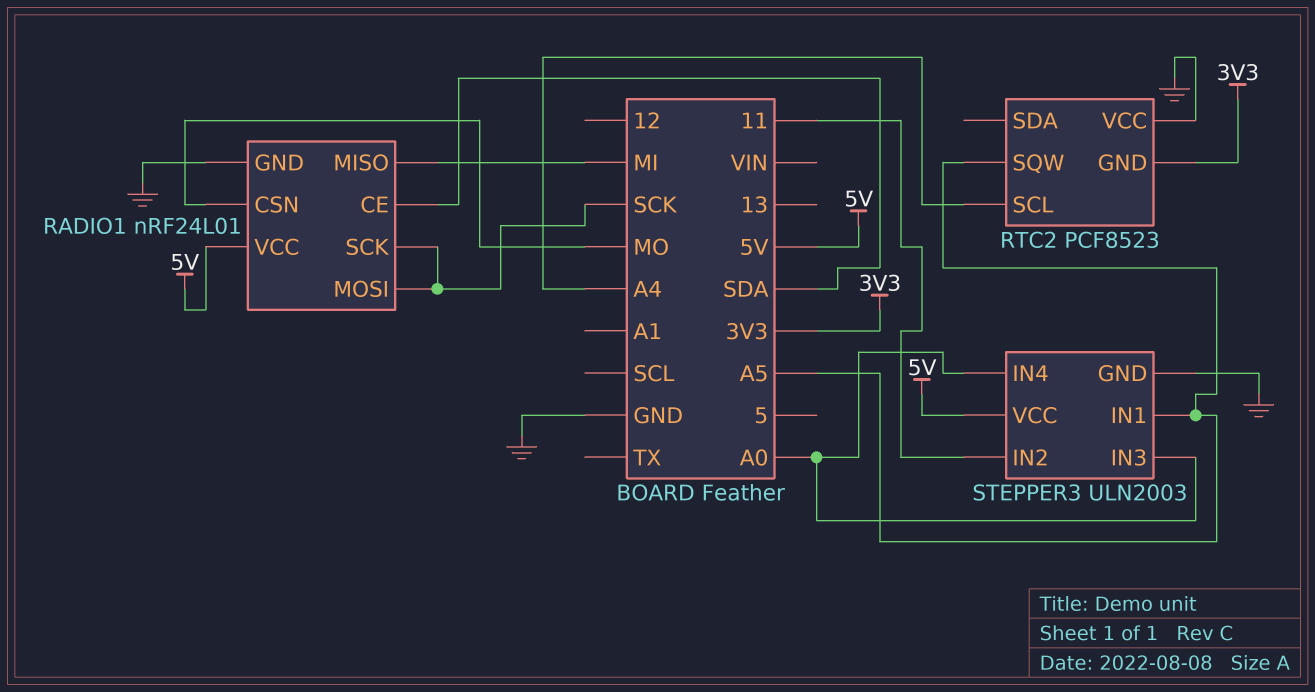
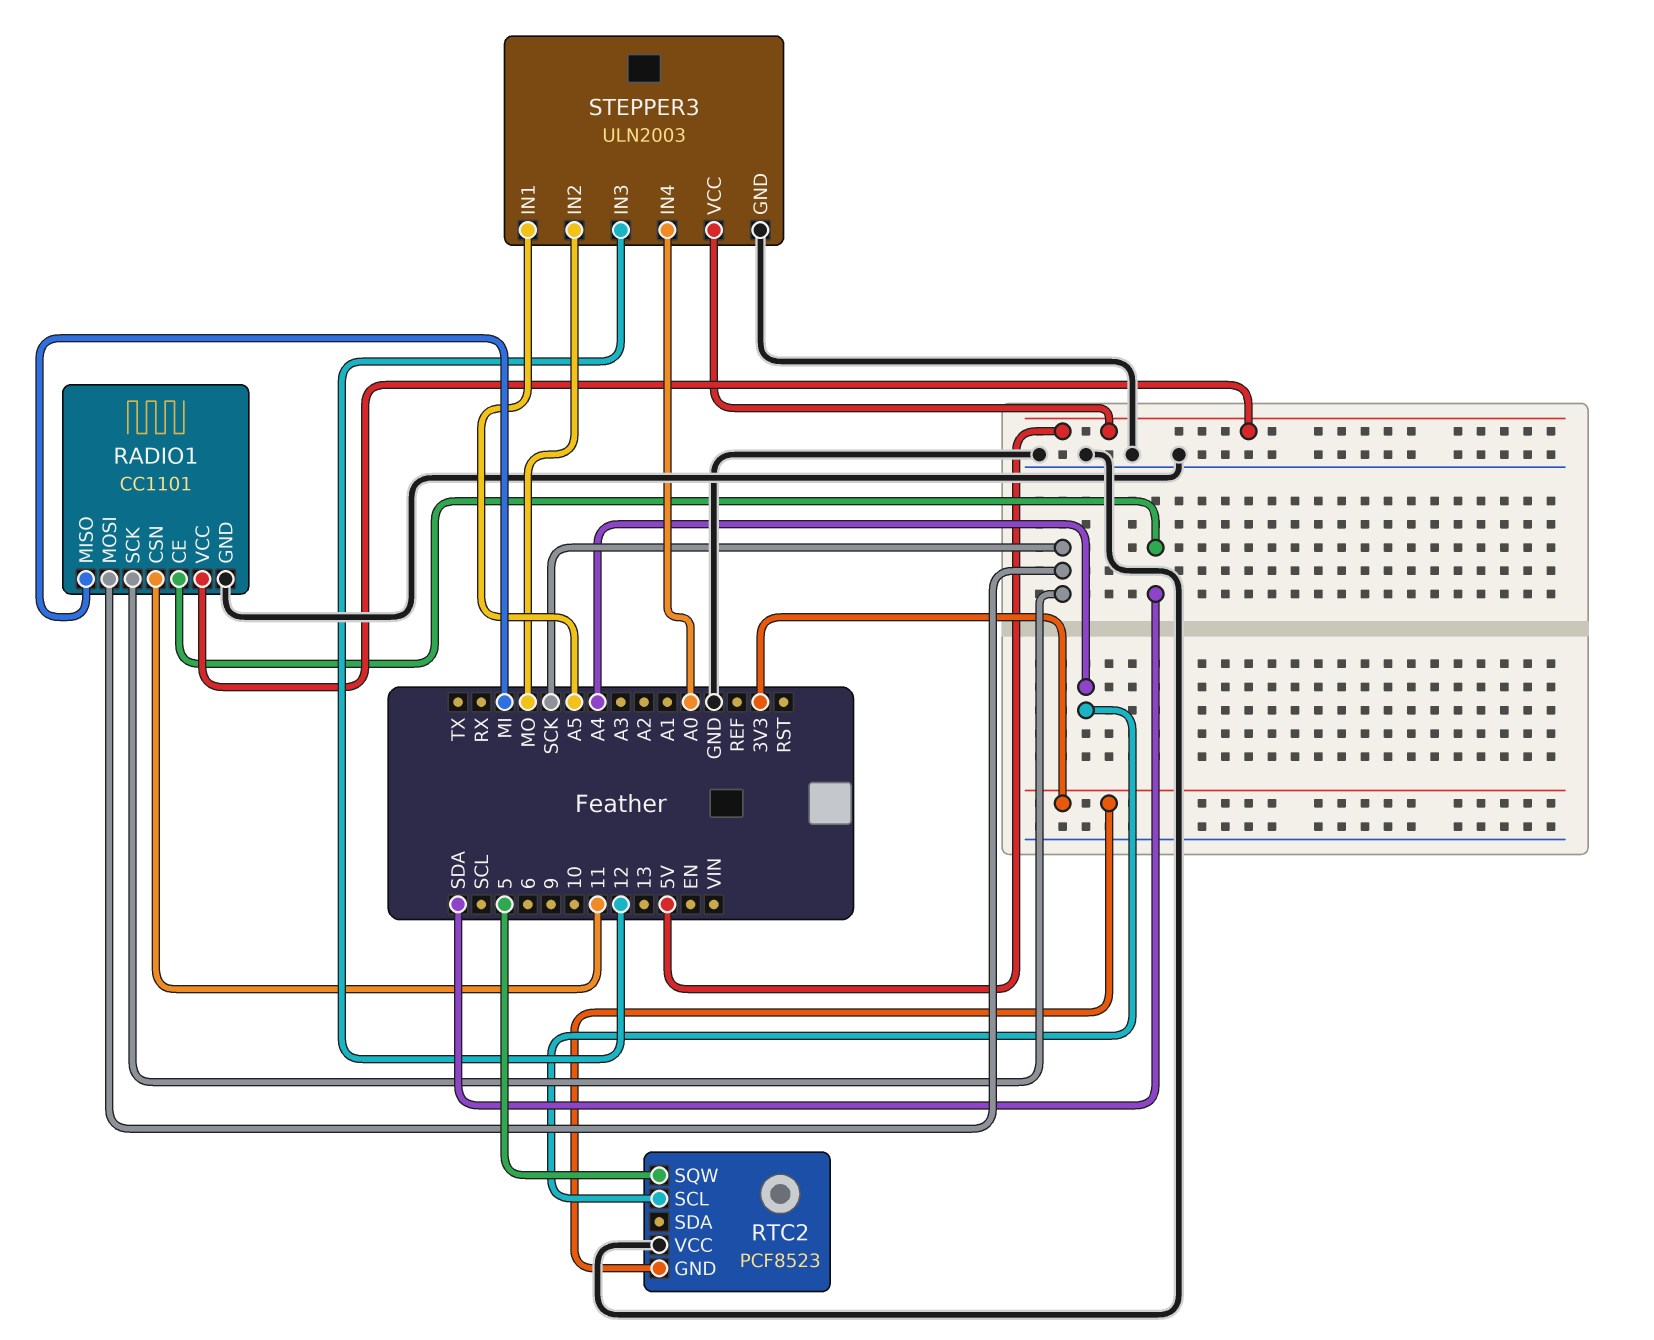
RADIO1: nRF24L01 -> CC1101
RADIO1 pin CSN: MO -> 11
RTC2 pin SQW: A5 -> 5
STEPPER3 pin IN2: 11 -> MO
STEPPER3 pin IN3: A0 -> 12

